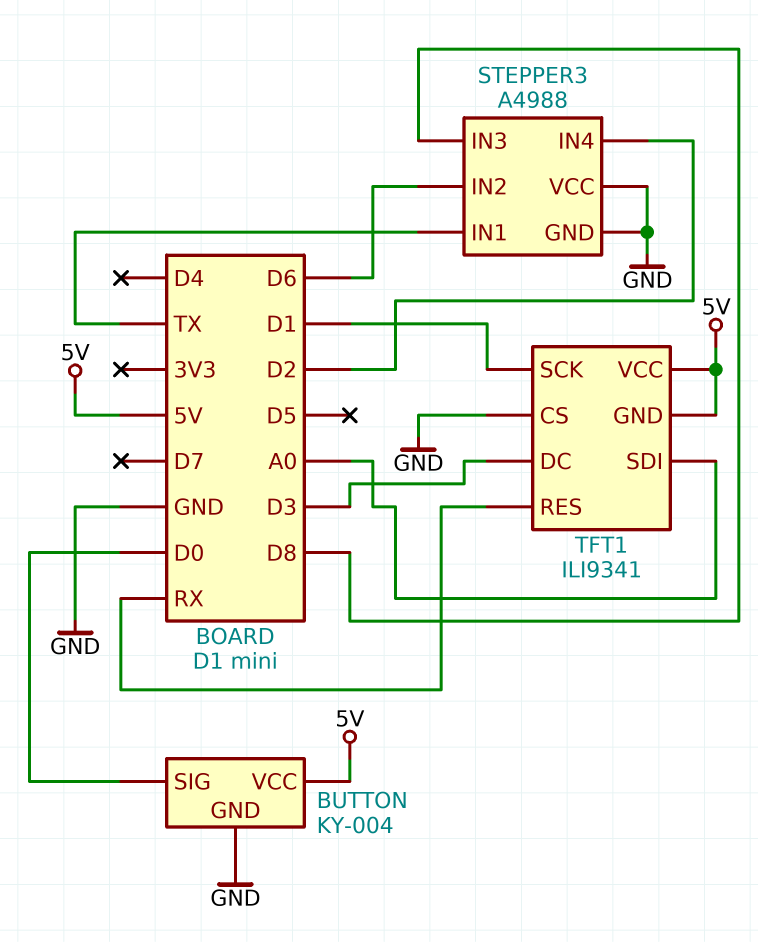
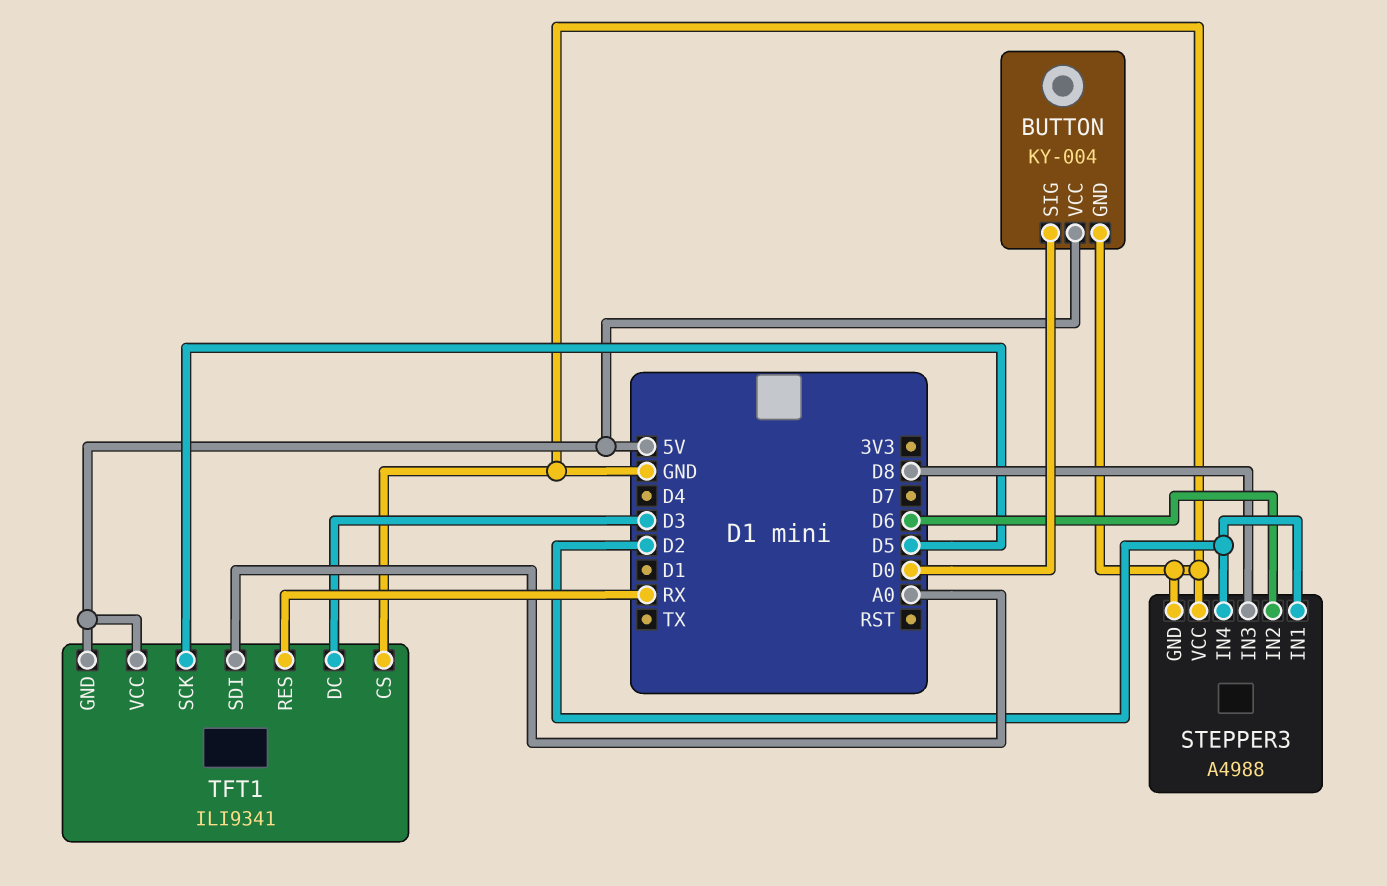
STEPPER3 pin IN1: TX -> D2
TFT1 pin SCK: D1 -> D5

